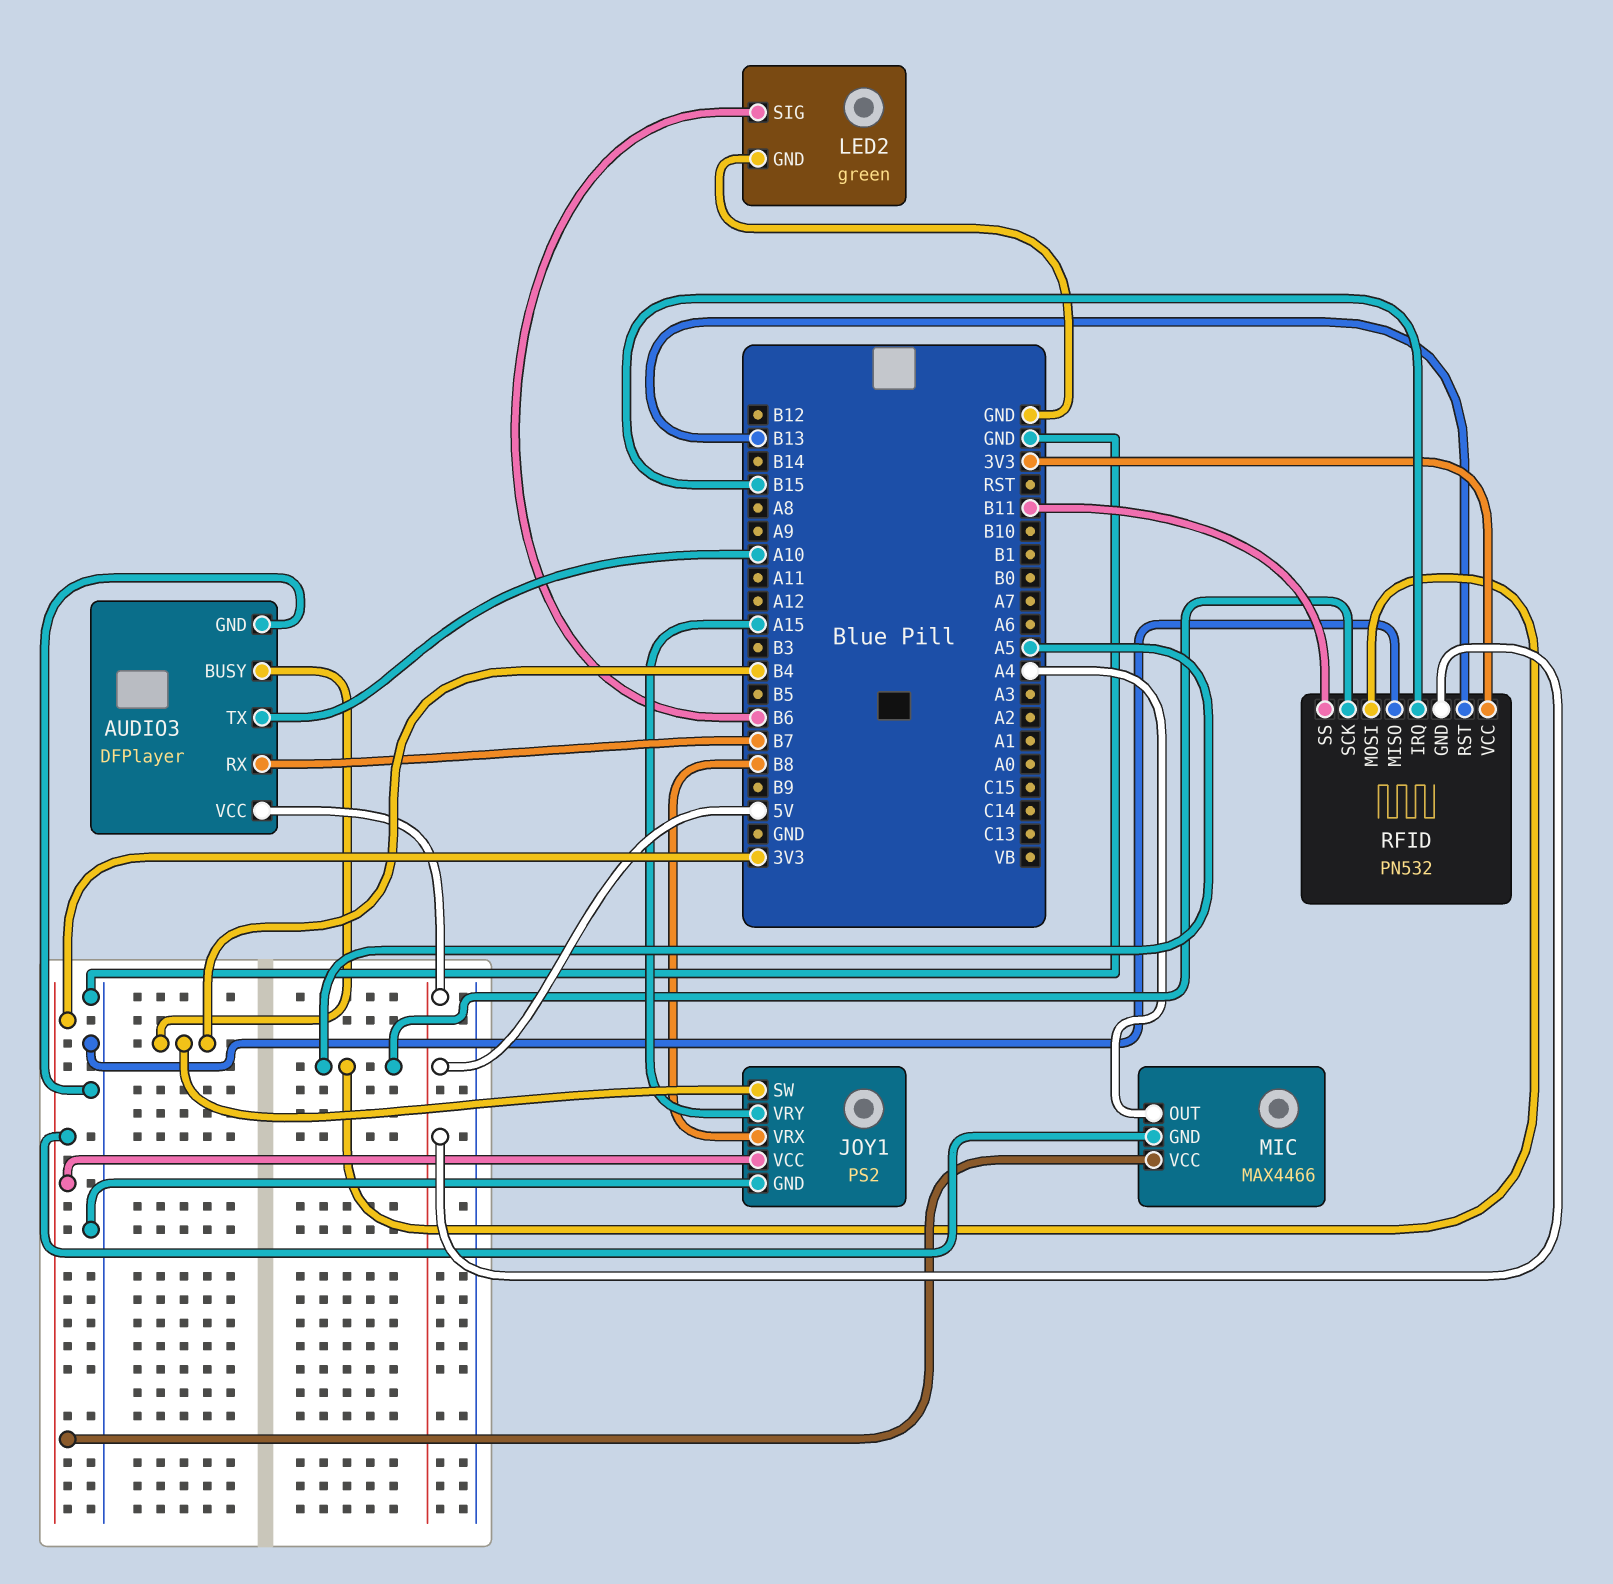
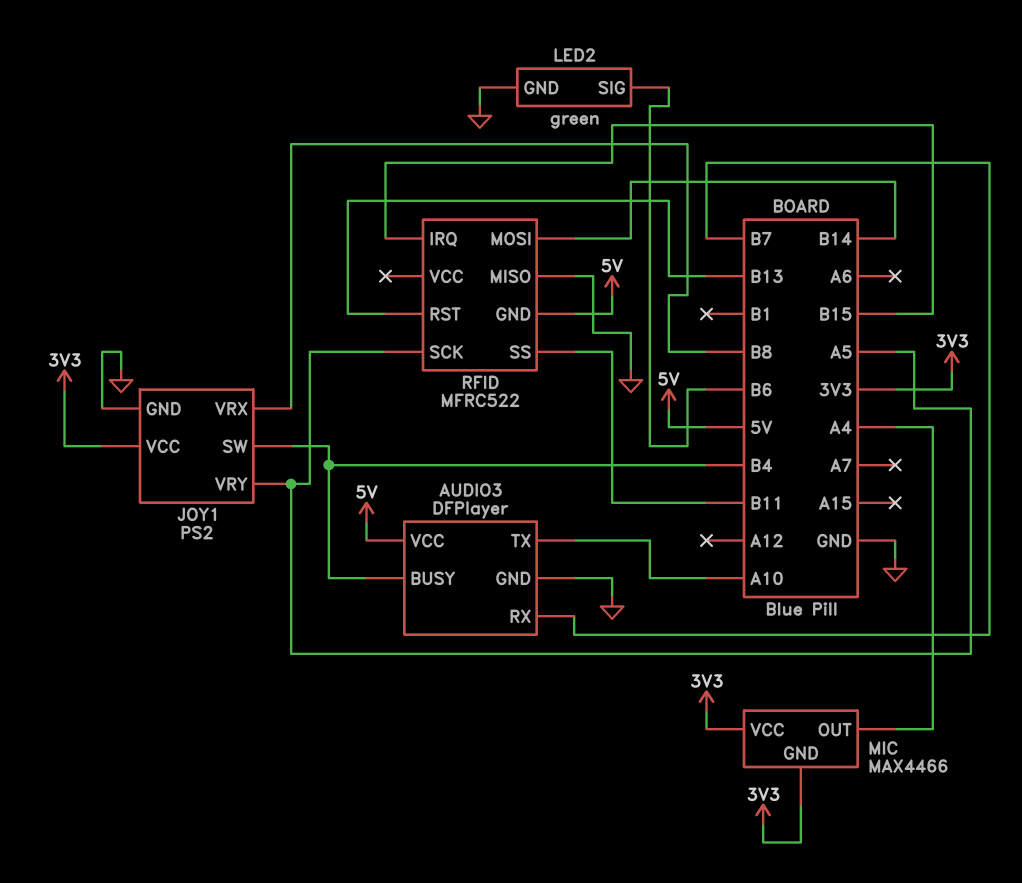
JOY1 pin VRY: A15 -> A5
RFID: PN532 -> MFRC522
RFID pin MOSI: A5 -> B14
RFID pin VCC: 3V3 -> none

